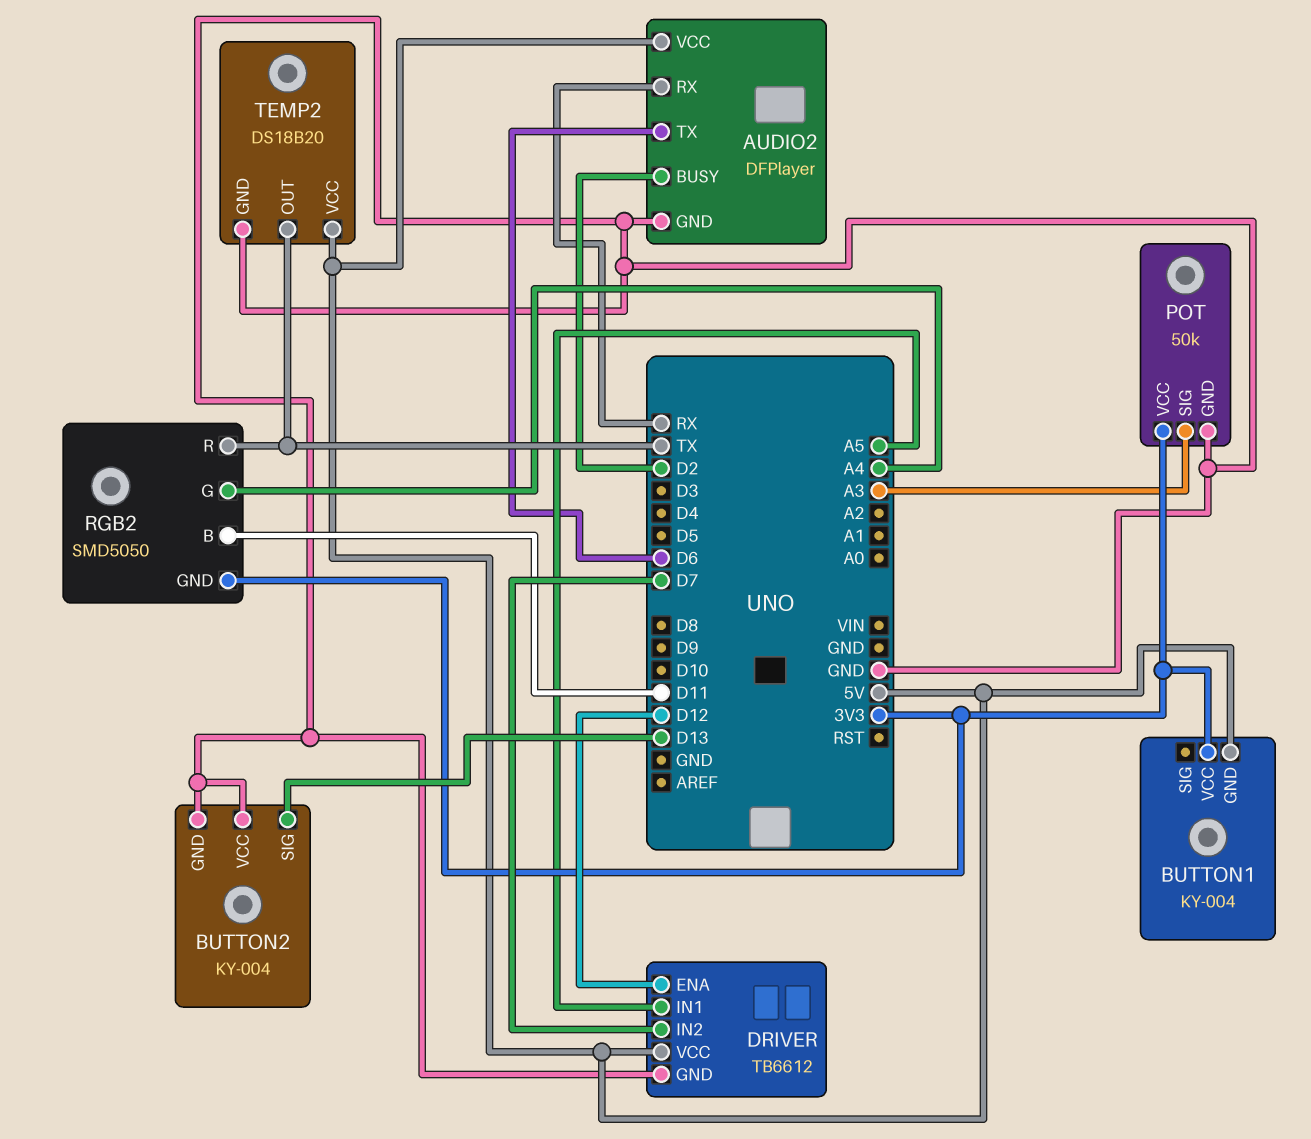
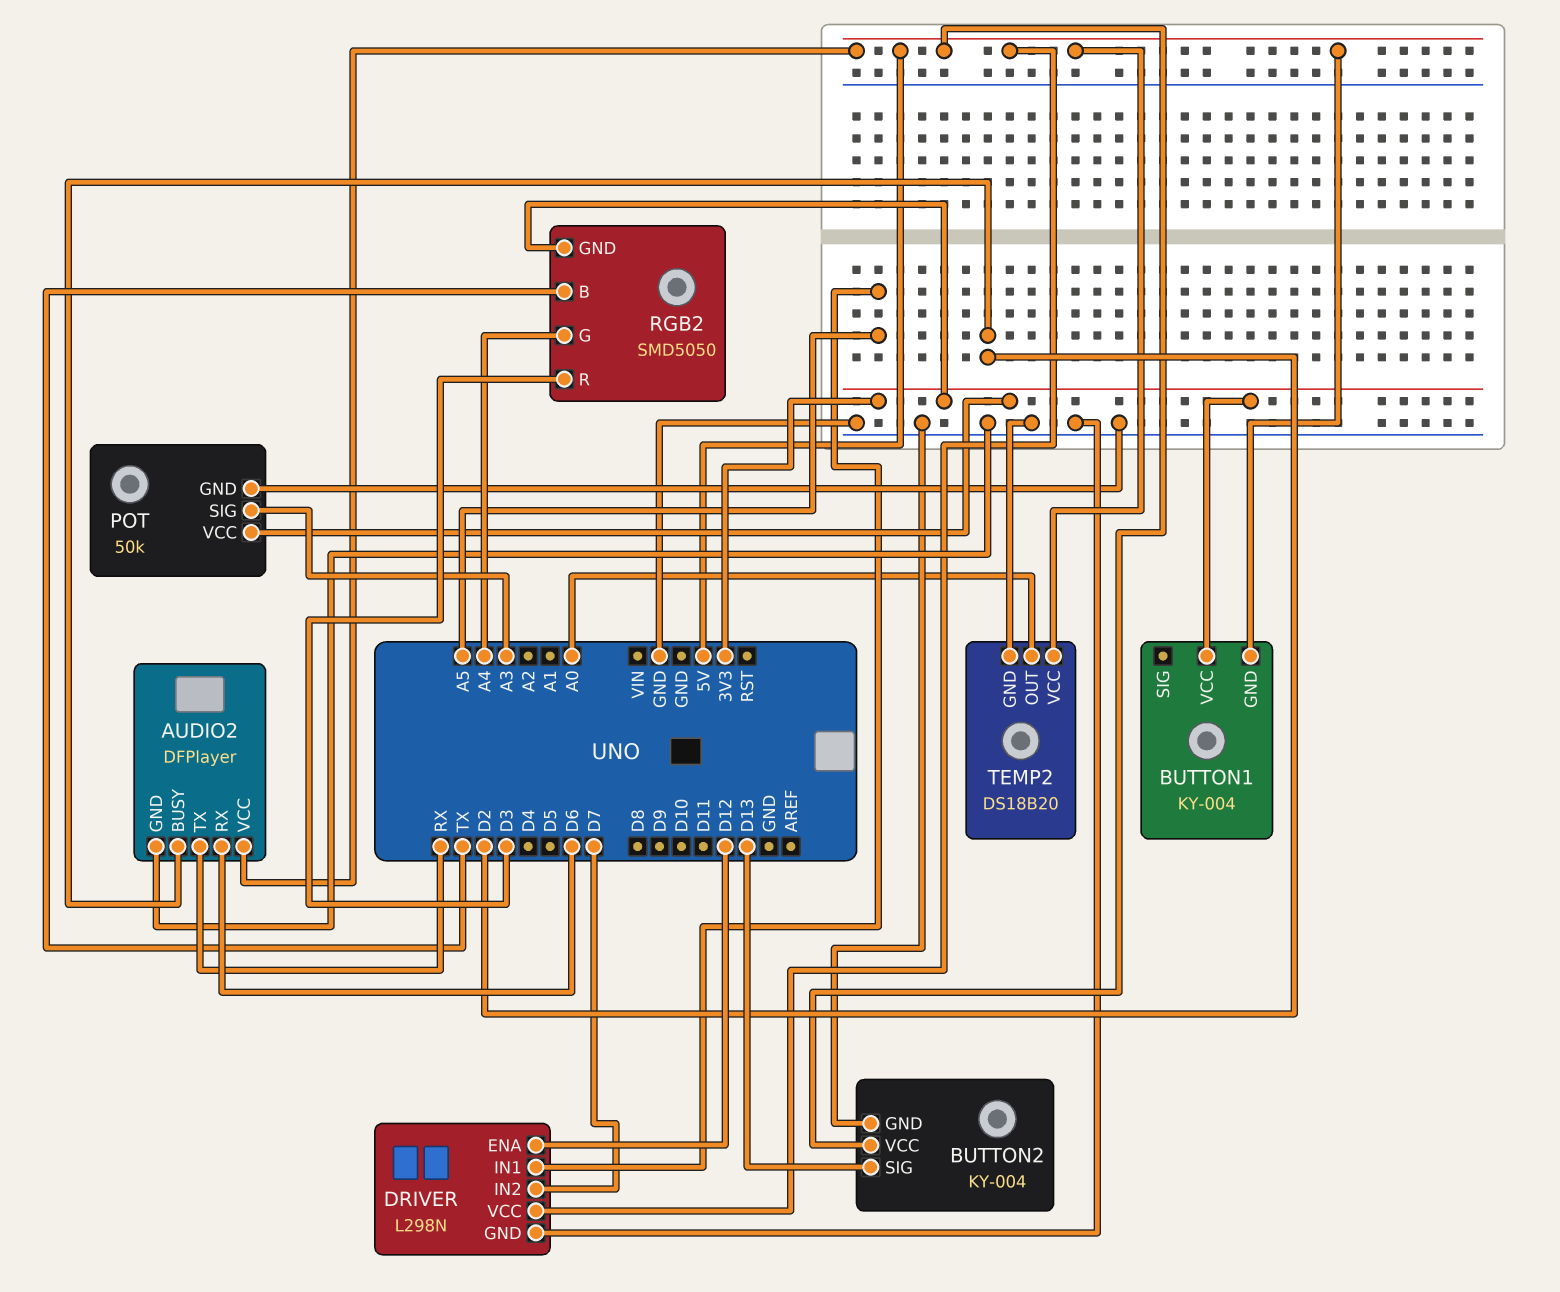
AUDIO2 pin RX: RX -> D6
AUDIO2 pin TX: D6 -> RX
BUTTON2 pin VCC: GND -> 5V
DRIVER: TB6612 -> L298N
RGB2 pin B: D11 -> TX
RGB2 pin R: TX -> D3
TEMP2 pin OUT: TX -> A0

